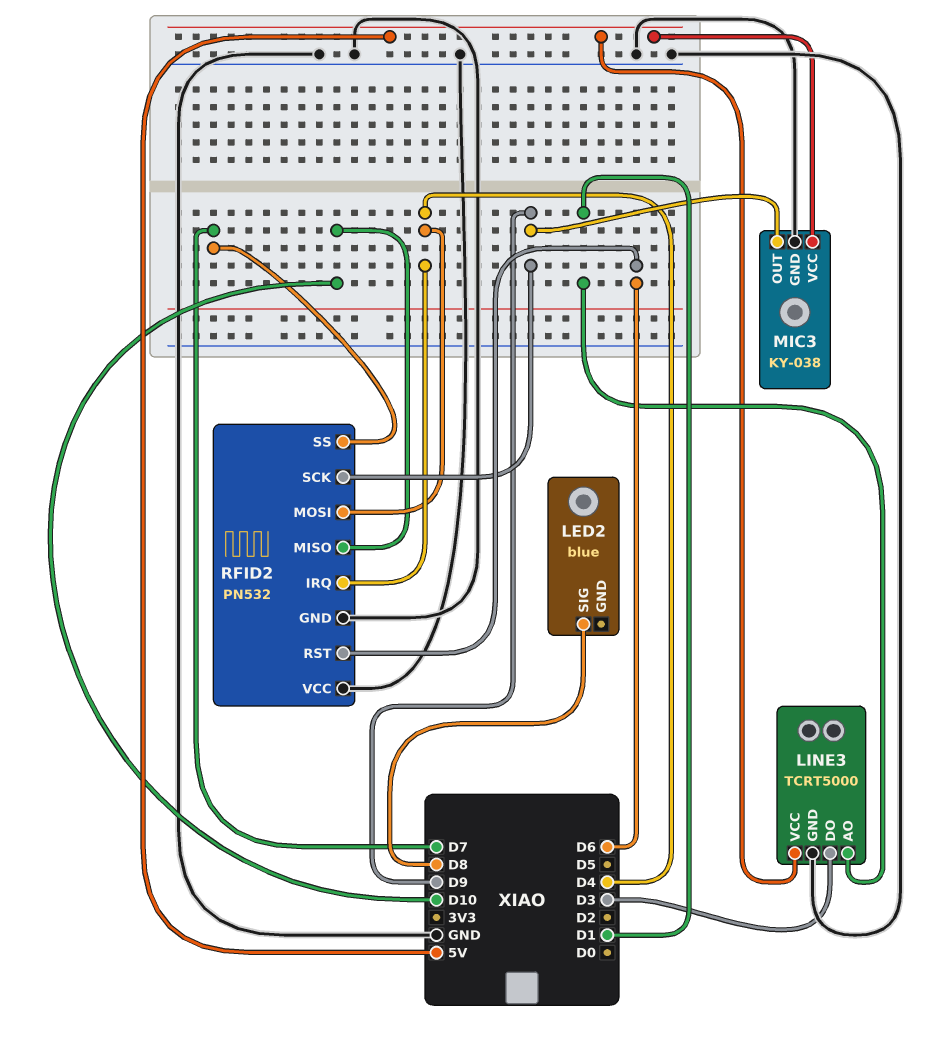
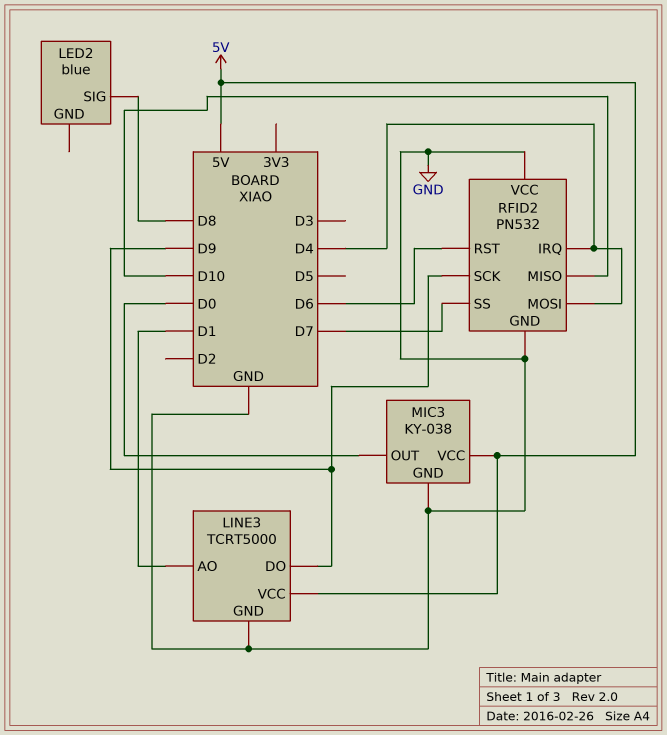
LINE3 pin DO: D3 -> D9
MIC3 pin OUT: D9 -> D0

